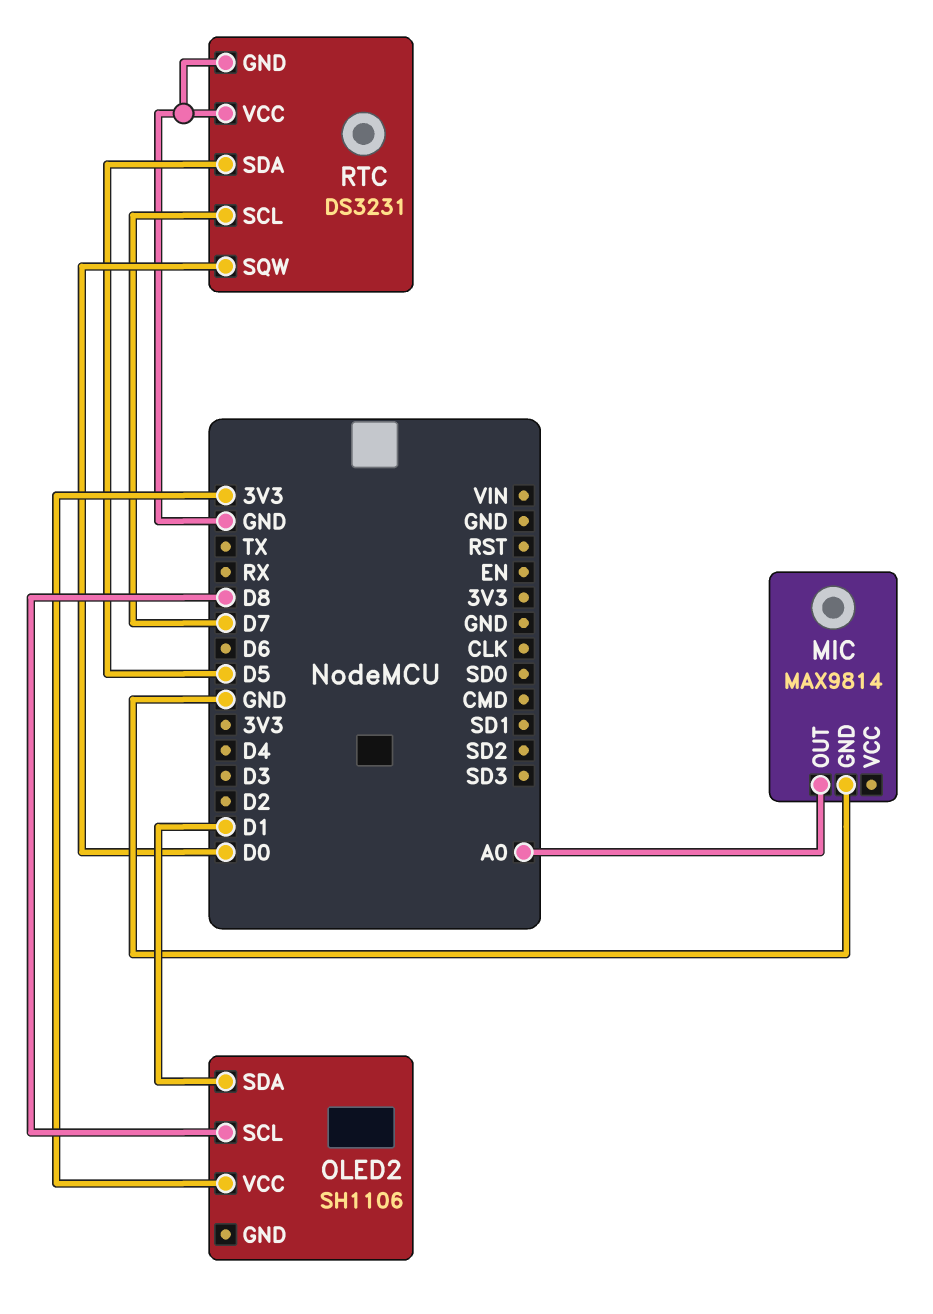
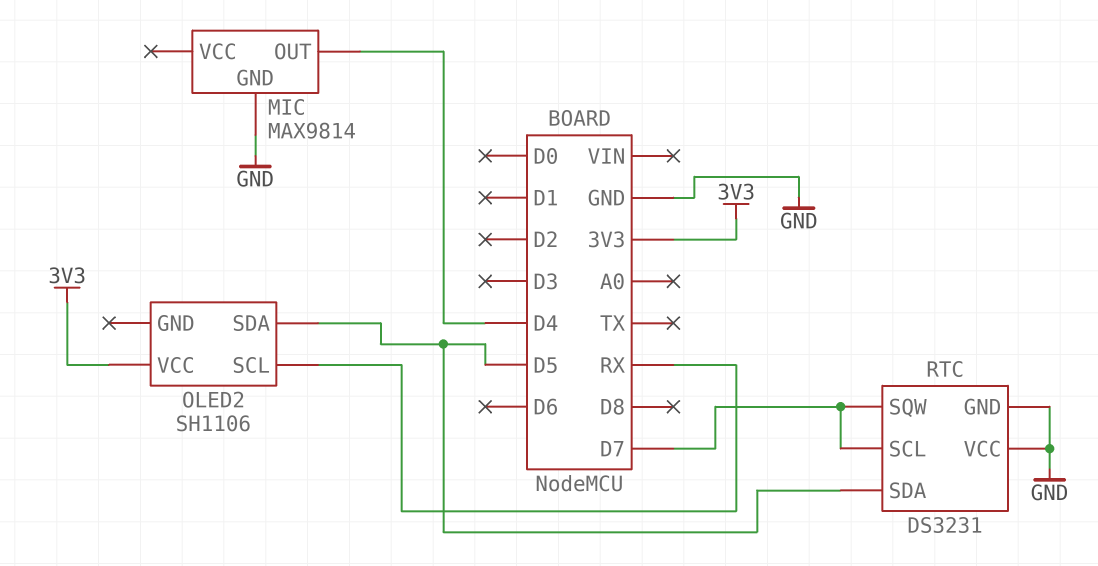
MIC pin OUT: A0 -> D4
OLED2 pin SCL: D8 -> RX
OLED2 pin SDA: D1 -> D5
RTC pin SQW: D0 -> D7

